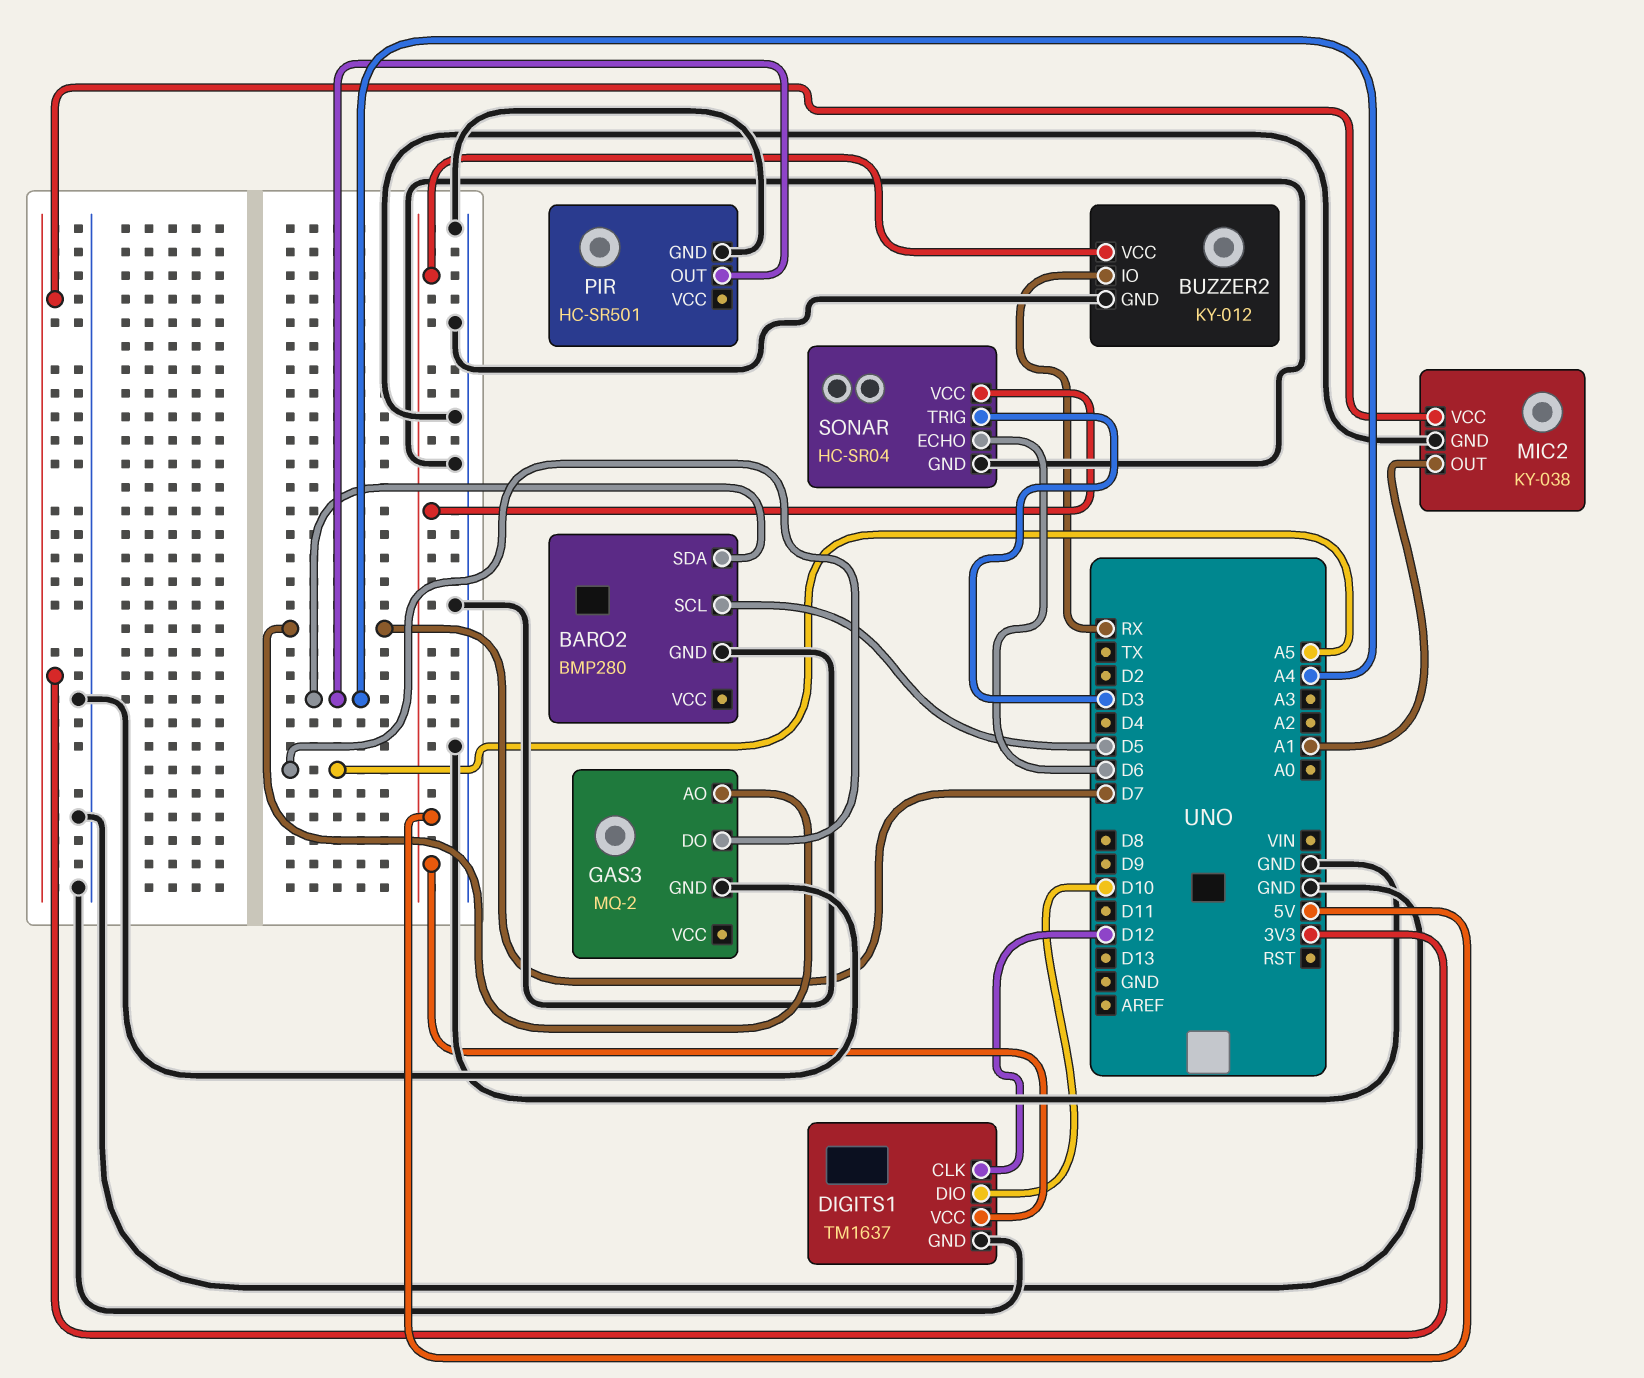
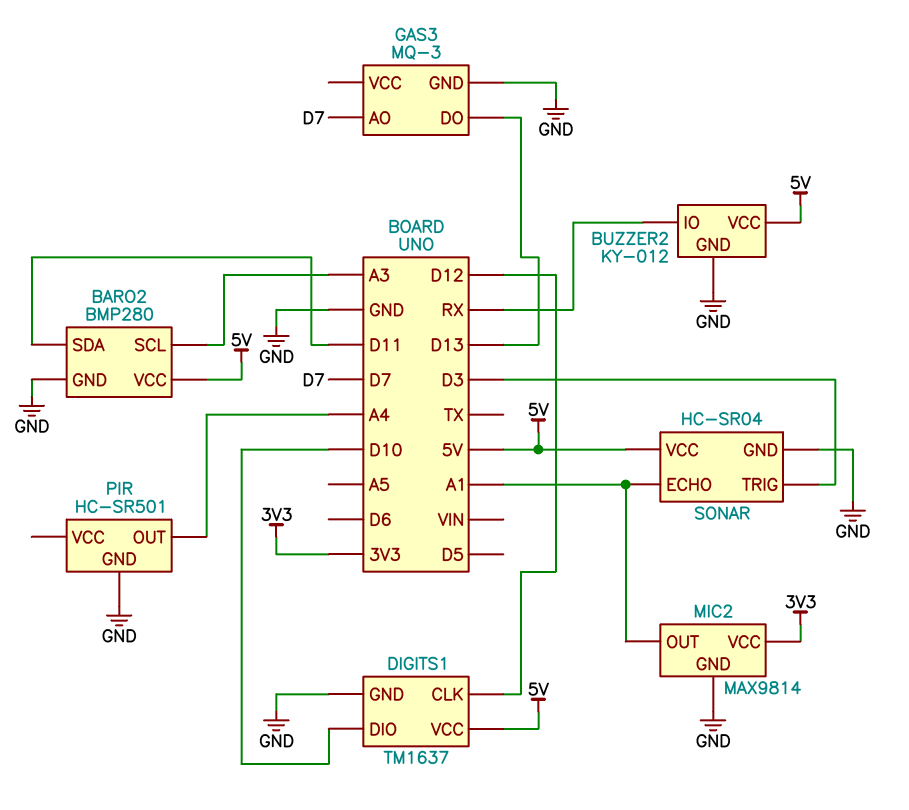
BARO2 pin SCL: D5 -> A3
BARO2 pin SDA: A4 -> D11
BARO2 pin VCC: none -> 5V
GAS3: MQ-2 -> MQ-3
GAS3 pin DO: A5 -> D13
MIC2: KY-038 -> MAX9814
SONAR pin ECHO: D6 -> A1

